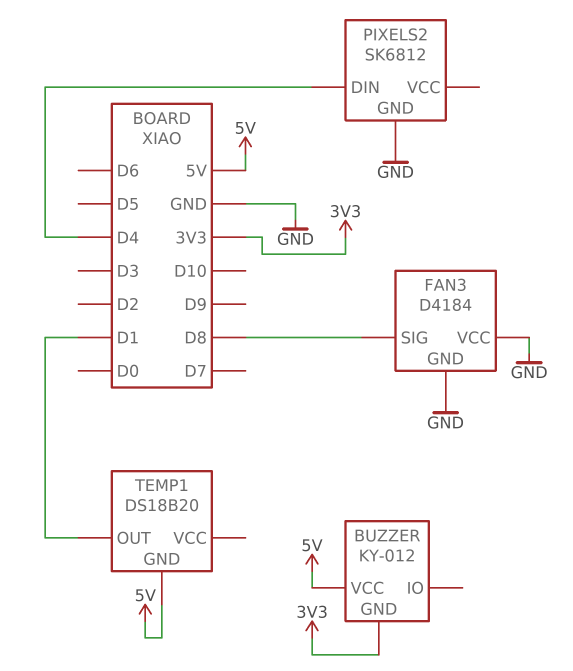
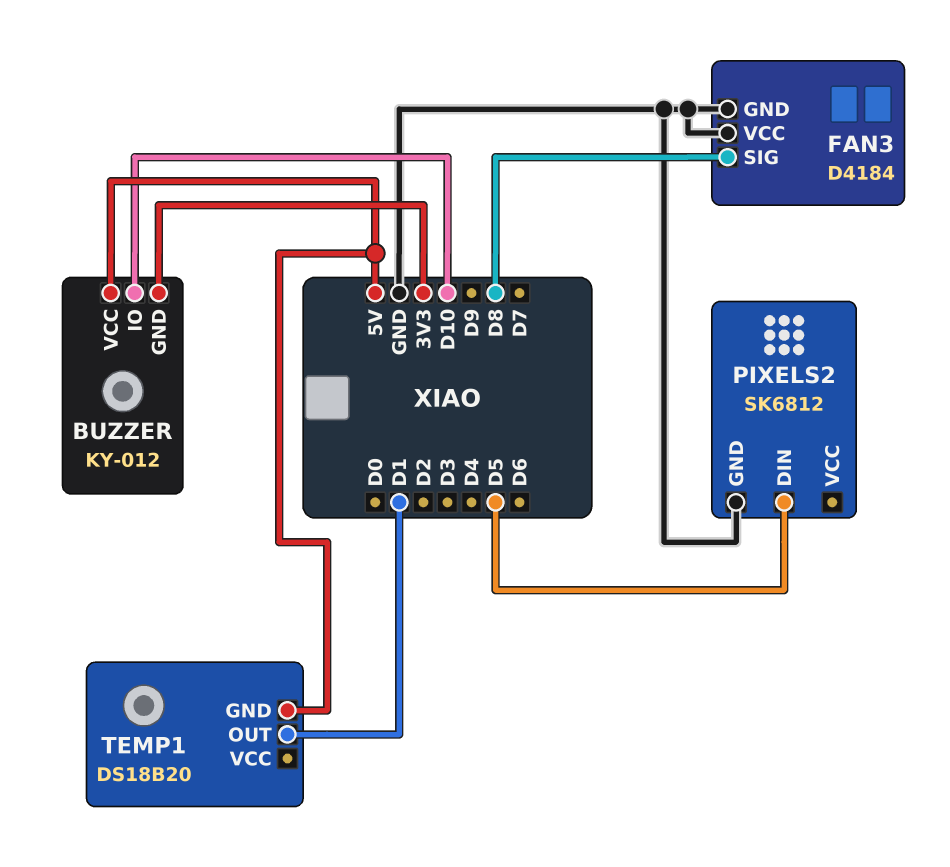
BUZZER pin IO: none -> D10
PIXELS2 pin DIN: D4 -> D5

